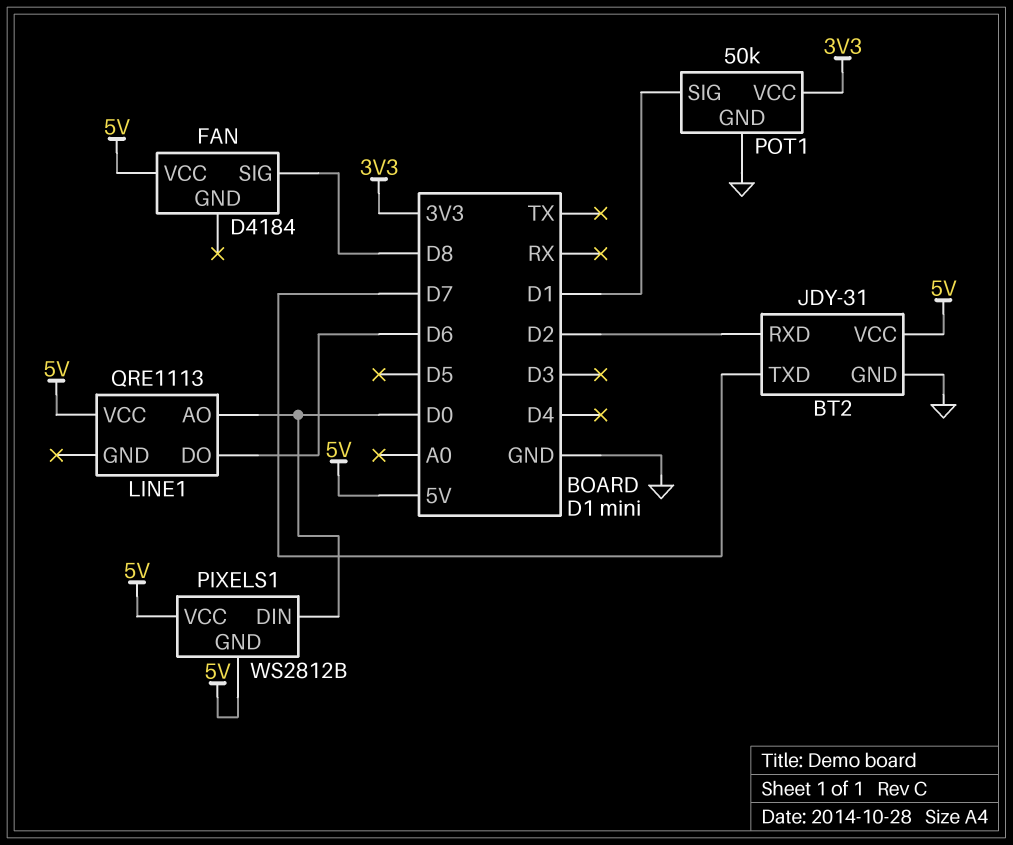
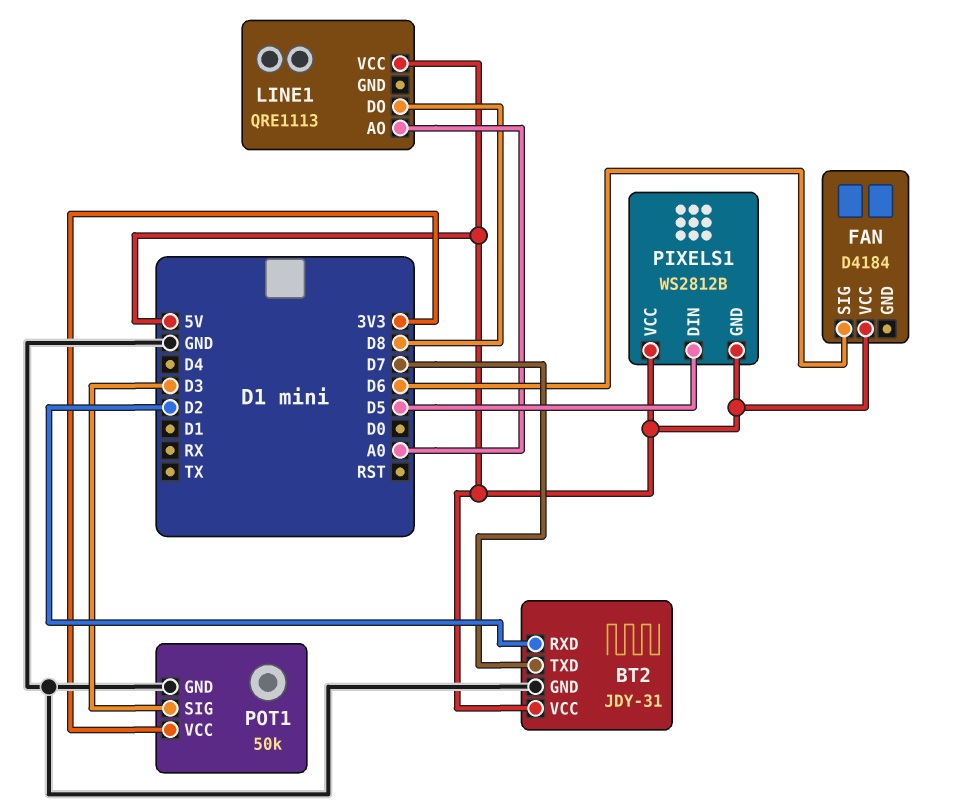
FAN pin SIG: D8 -> D6
LINE1 pin AO: D0 -> A0
LINE1 pin DO: D6 -> D8
PIXELS1 pin DIN: D0 -> D5
POT1 pin SIG: D1 -> D3

